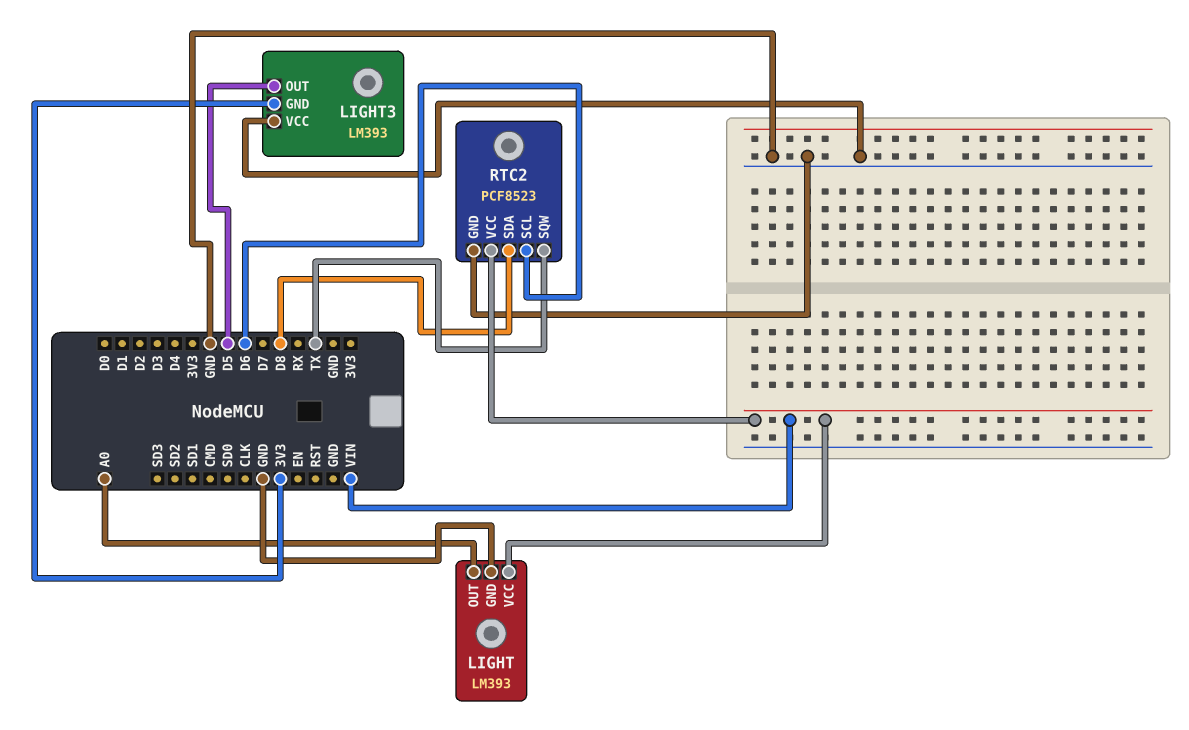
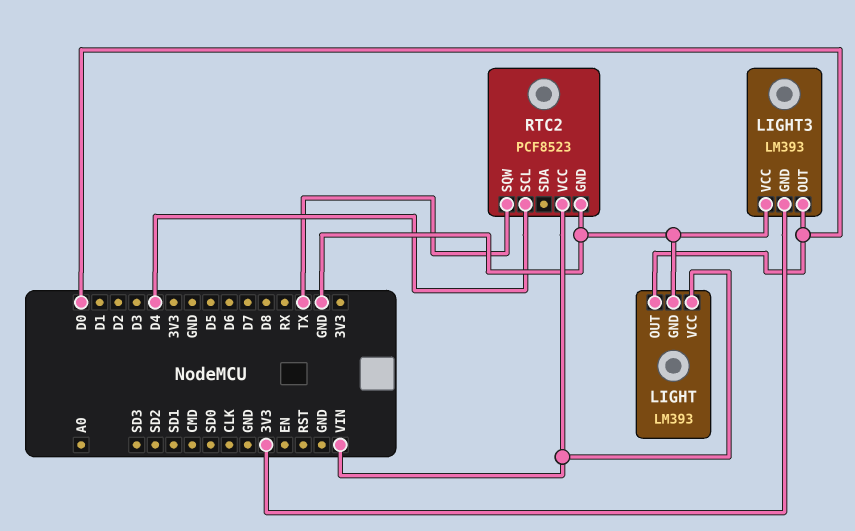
LIGHT pin OUT: A0 -> D0
LIGHT3 pin OUT: D5 -> D0
RTC2 pin SCL: D6 -> D4
RTC2 pin SDA: D8 -> none

